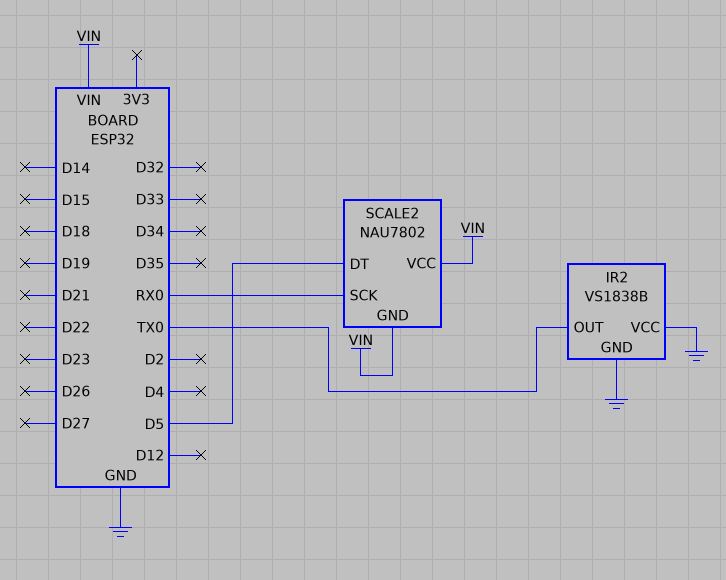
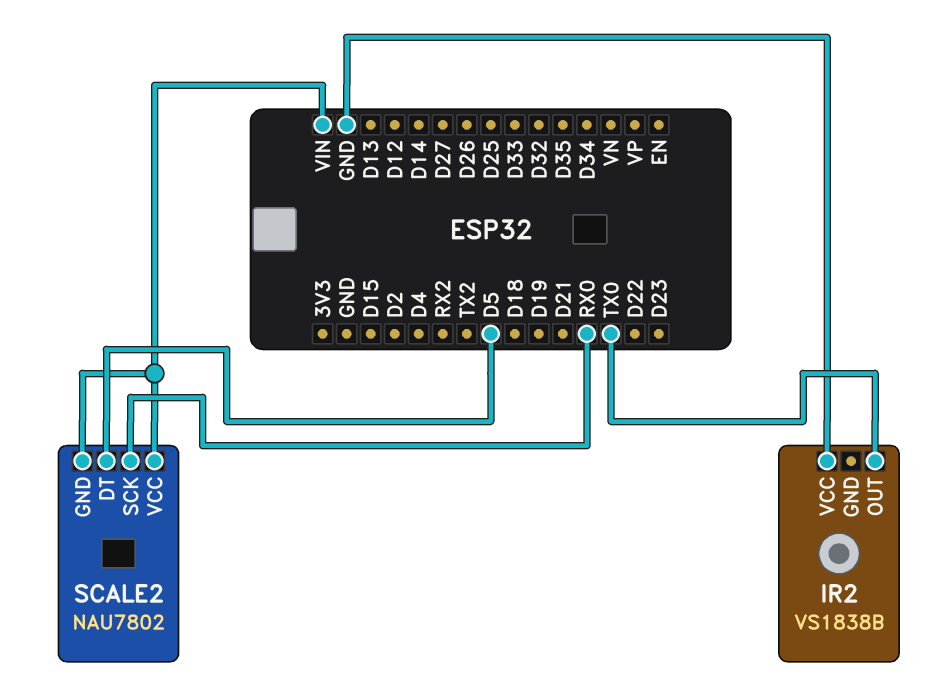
IR2 pin GND: GND -> none

